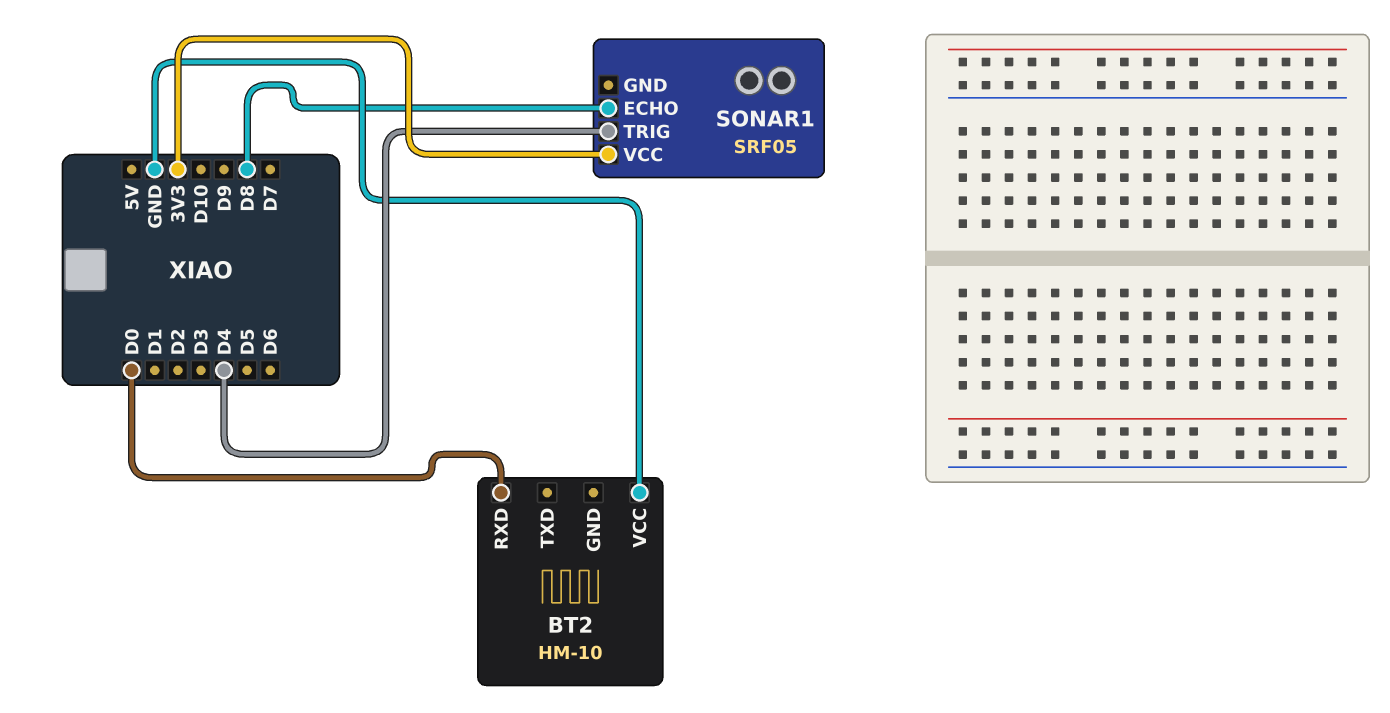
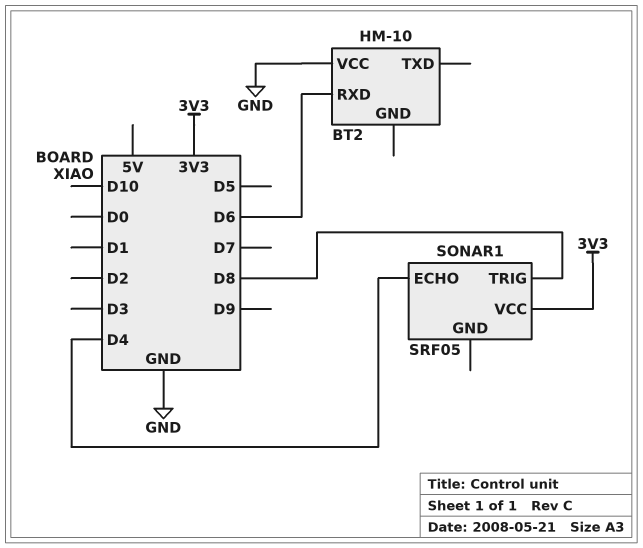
BT2 pin RXD: D0 -> D6
SONAR1 pin ECHO: D8 -> D4
SONAR1 pin TRIG: D4 -> D8

